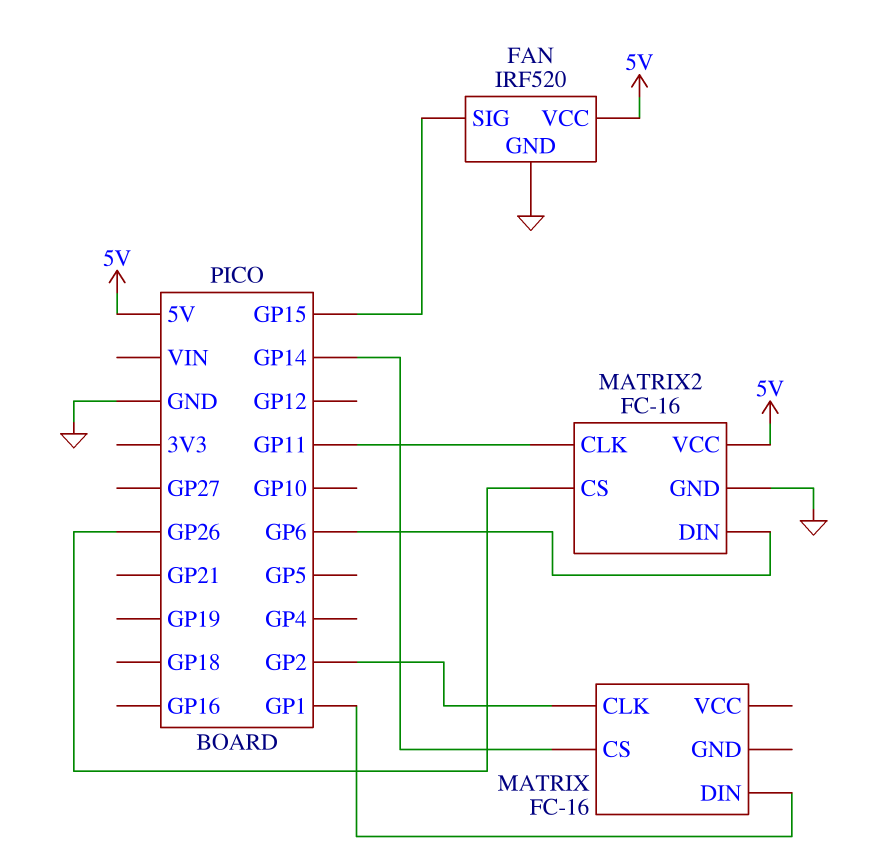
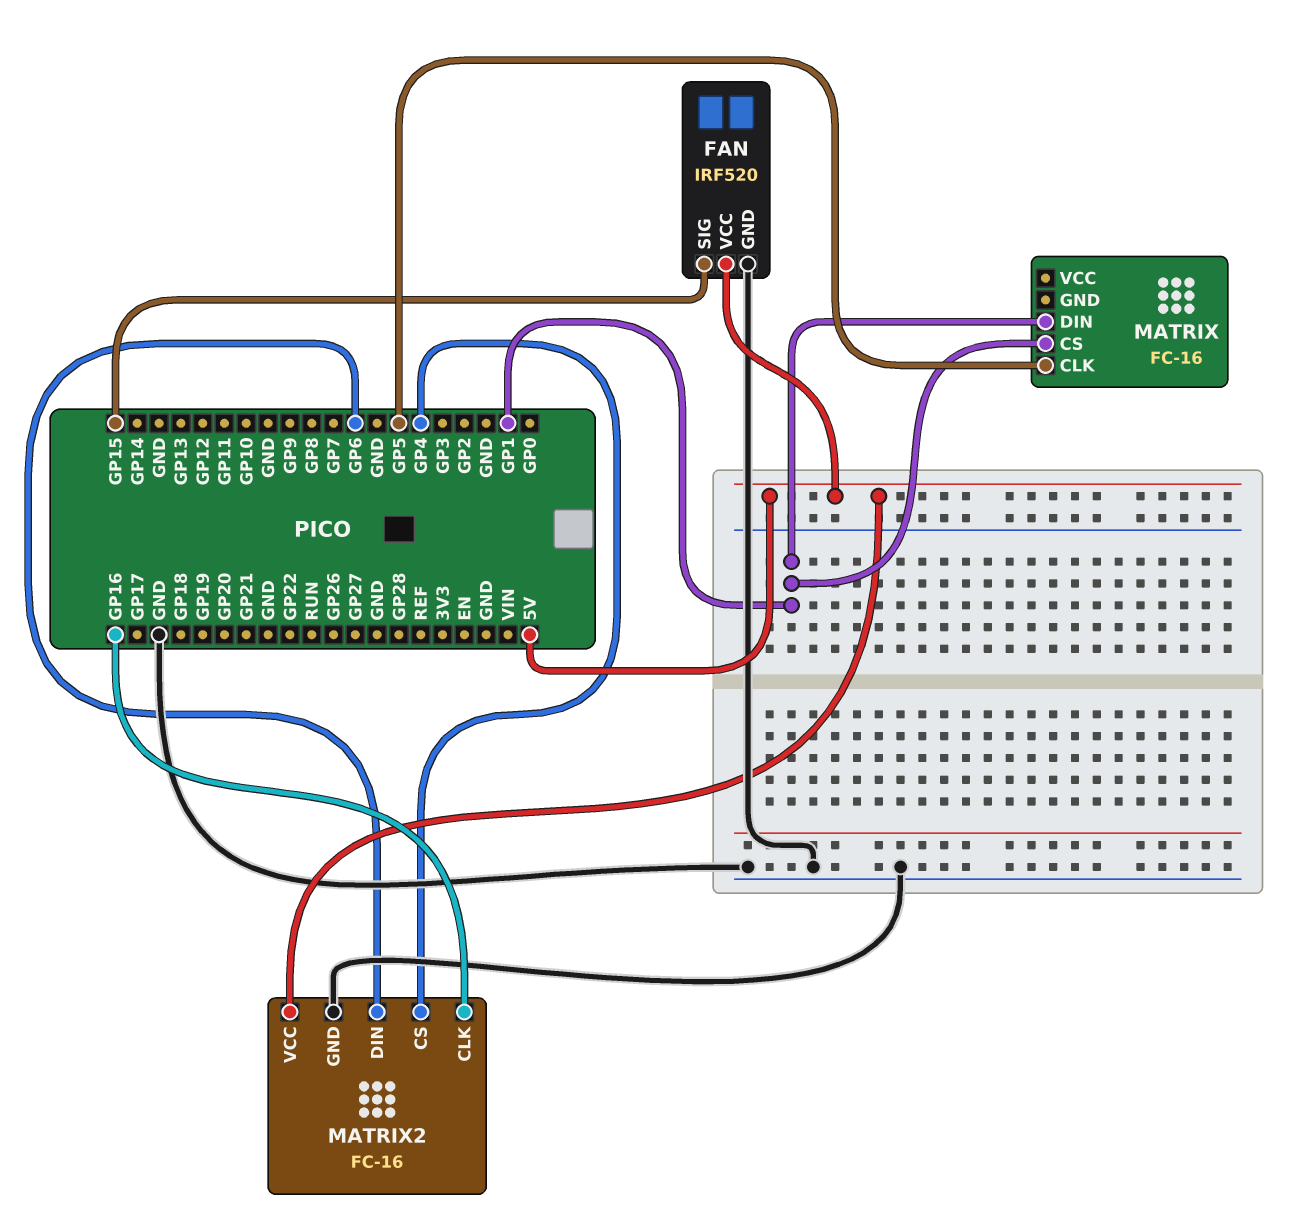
MATRIX pin CLK: GP2 -> GP5
MATRIX pin CS: GP14 -> GP1
MATRIX2 pin CLK: GP11 -> GP16
MATRIX2 pin CS: GP26 -> GP4

